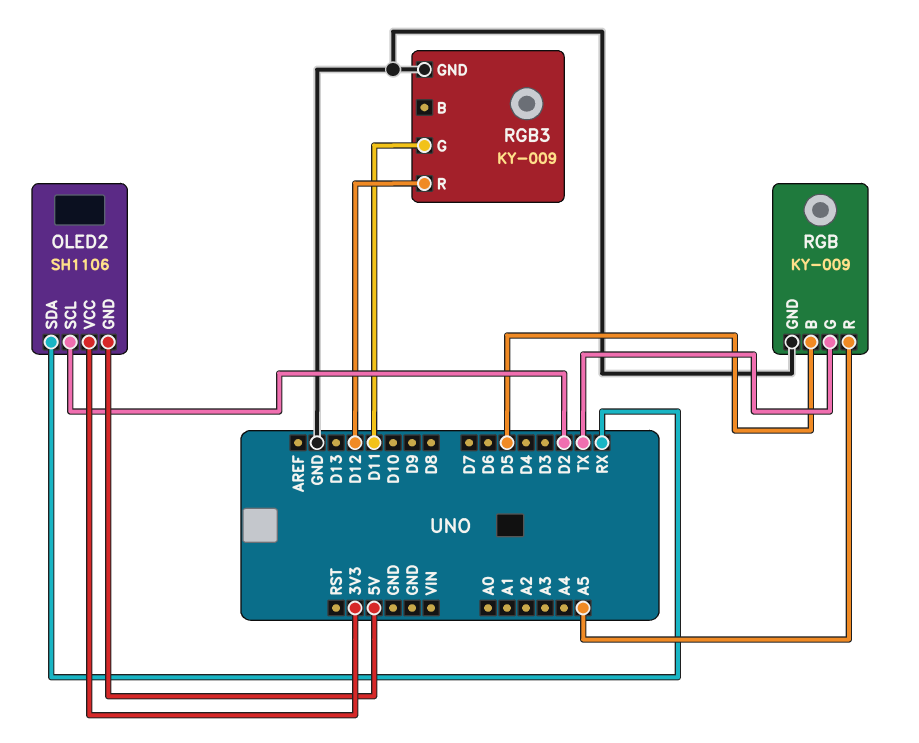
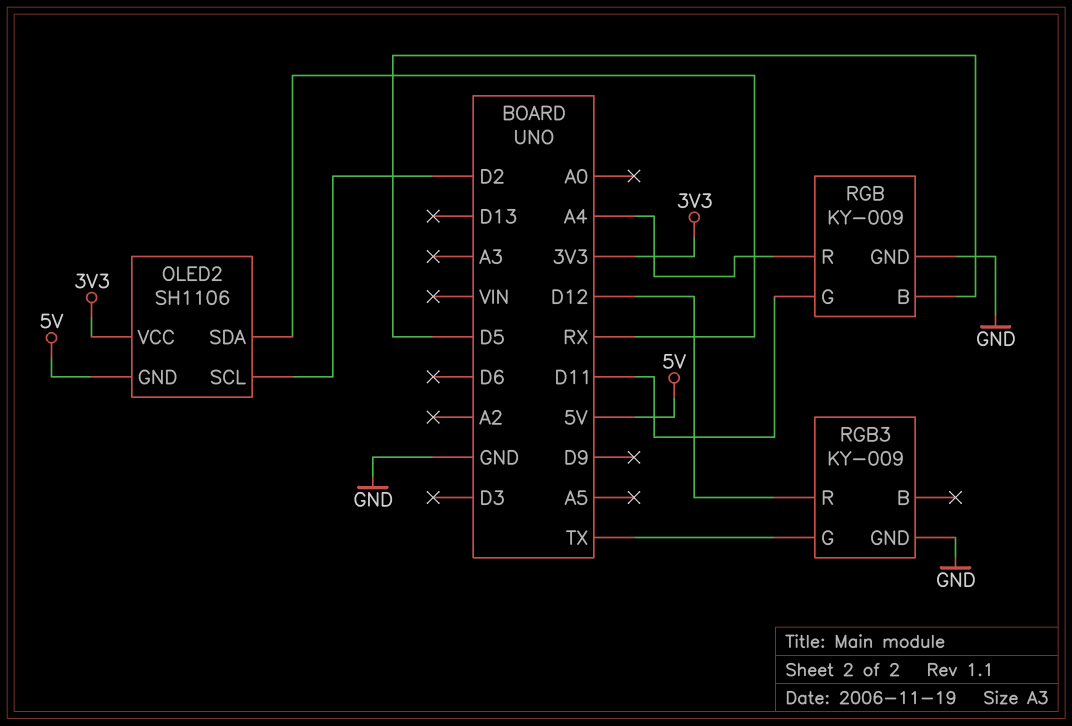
RGB pin G: TX -> D11
RGB pin R: A5 -> A4
RGB3 pin G: D11 -> TX

